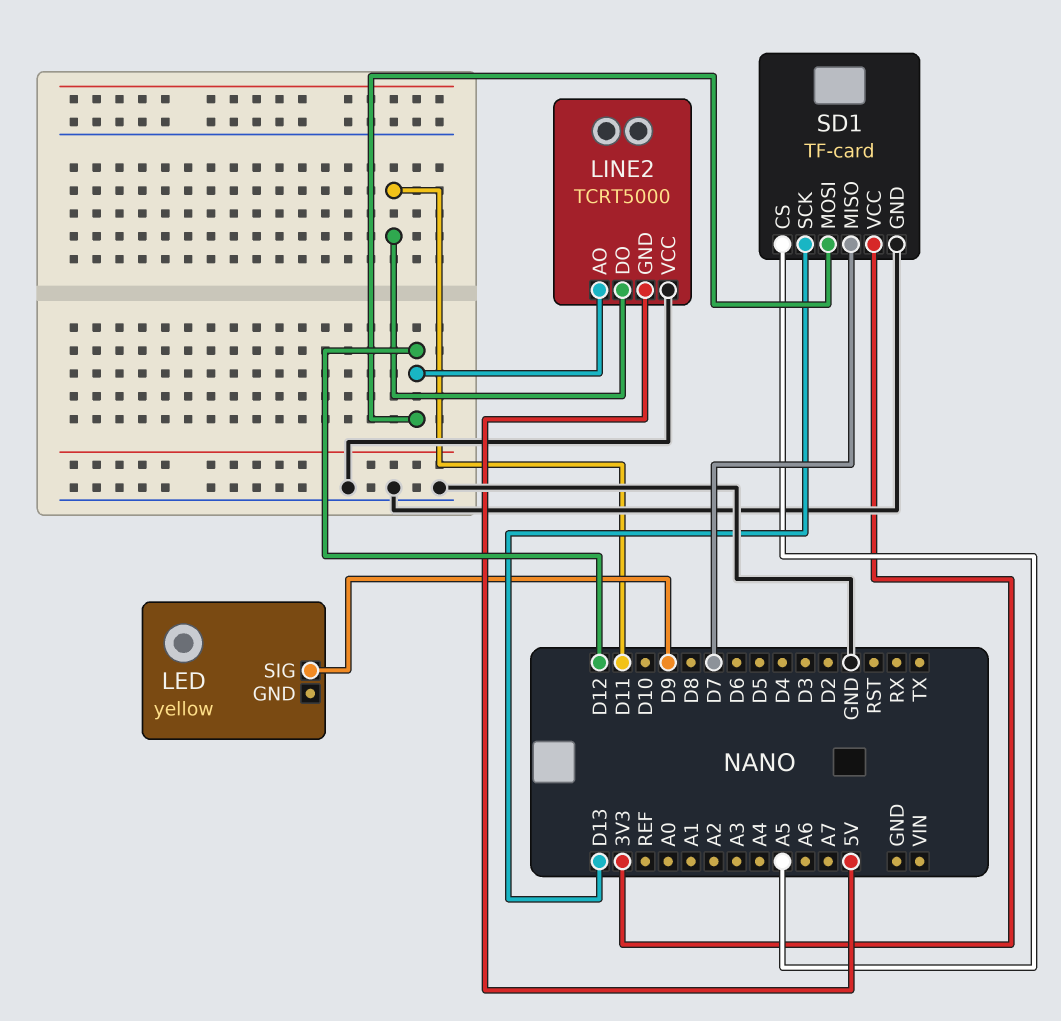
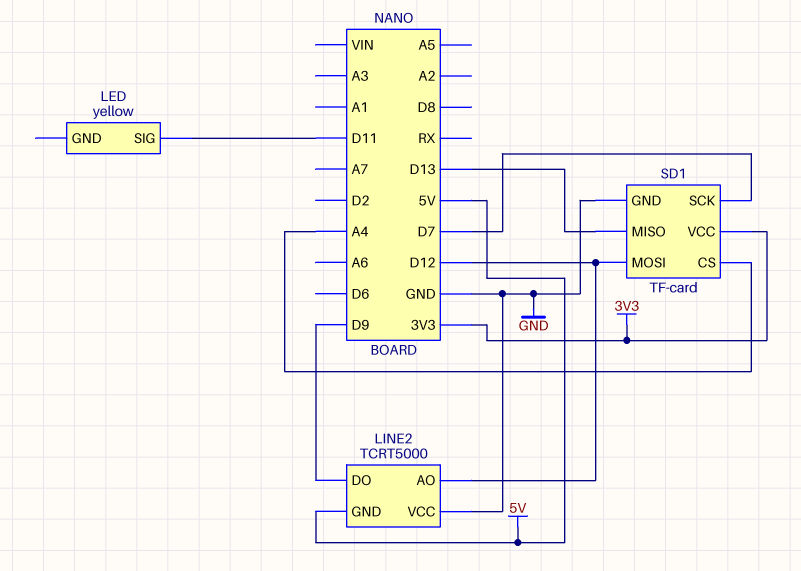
LED pin SIG: D9 -> D11
LINE2 pin DO: D11 -> D9
SD1 pin CS: A5 -> A4
SD1 pin MISO: D7 -> D13
SD1 pin SCK: D13 -> D7

